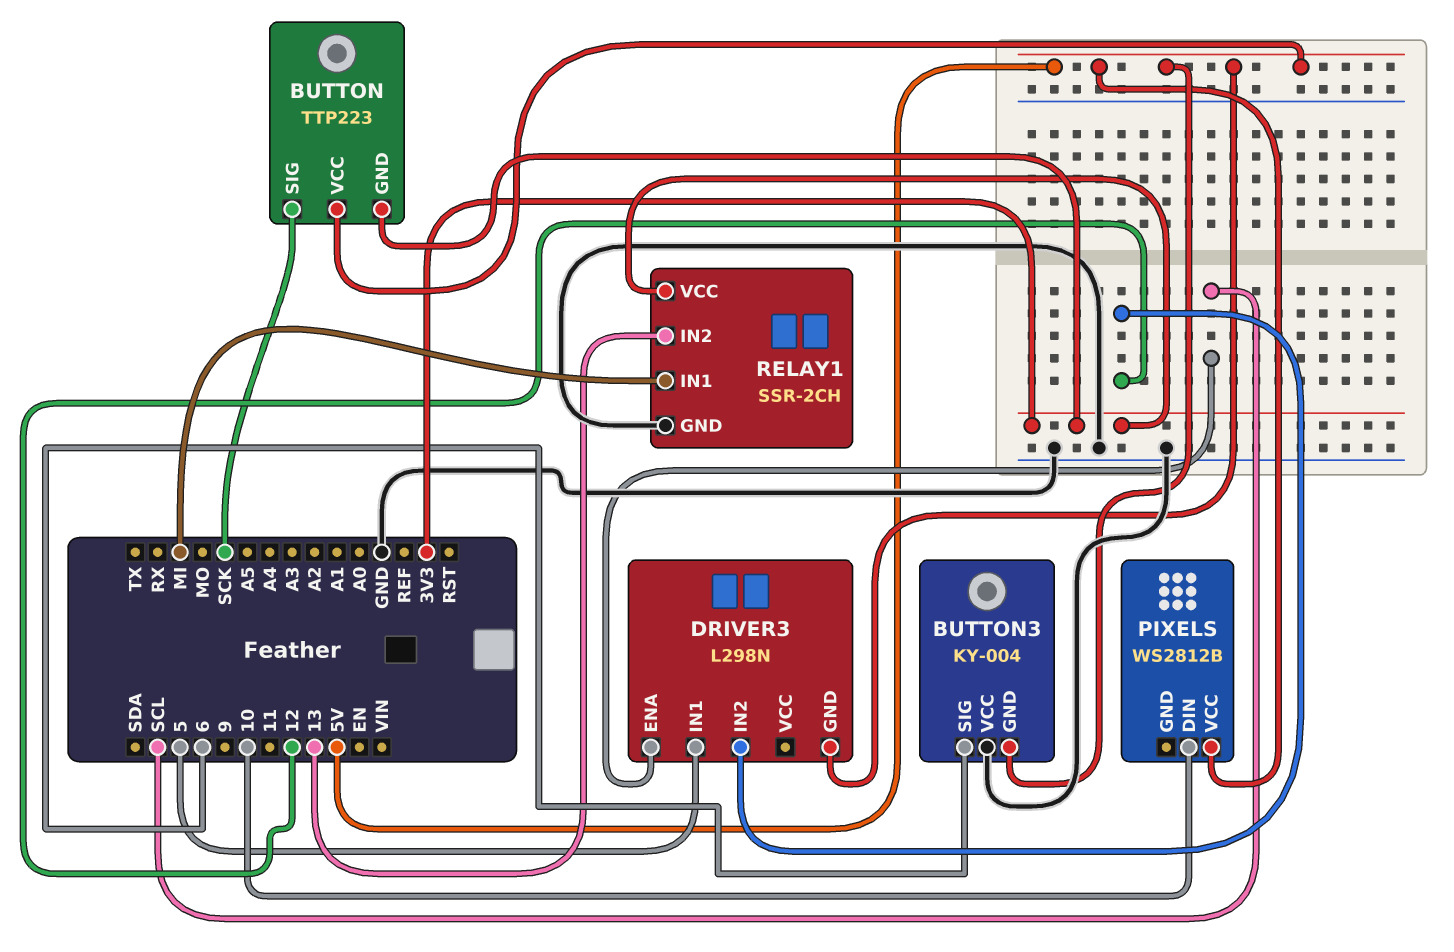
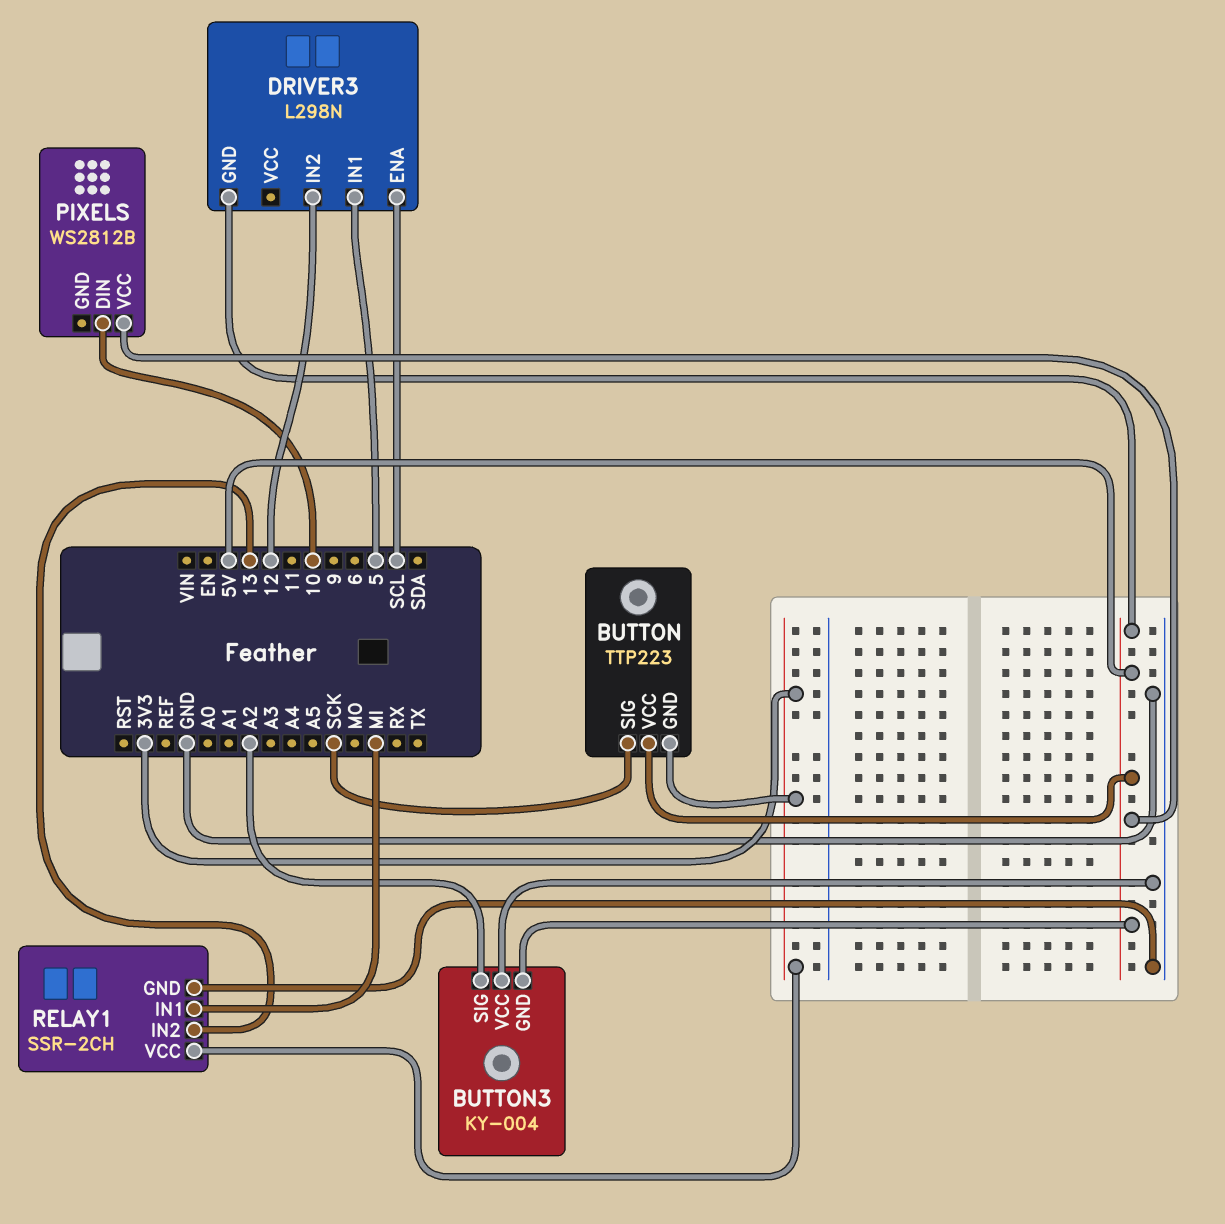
BUTTON3 pin SIG: 6 -> A2

